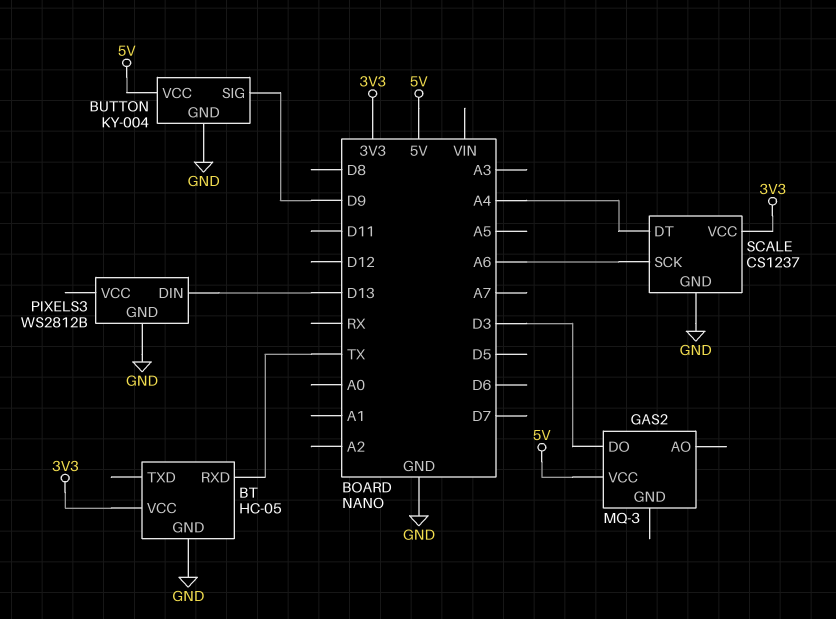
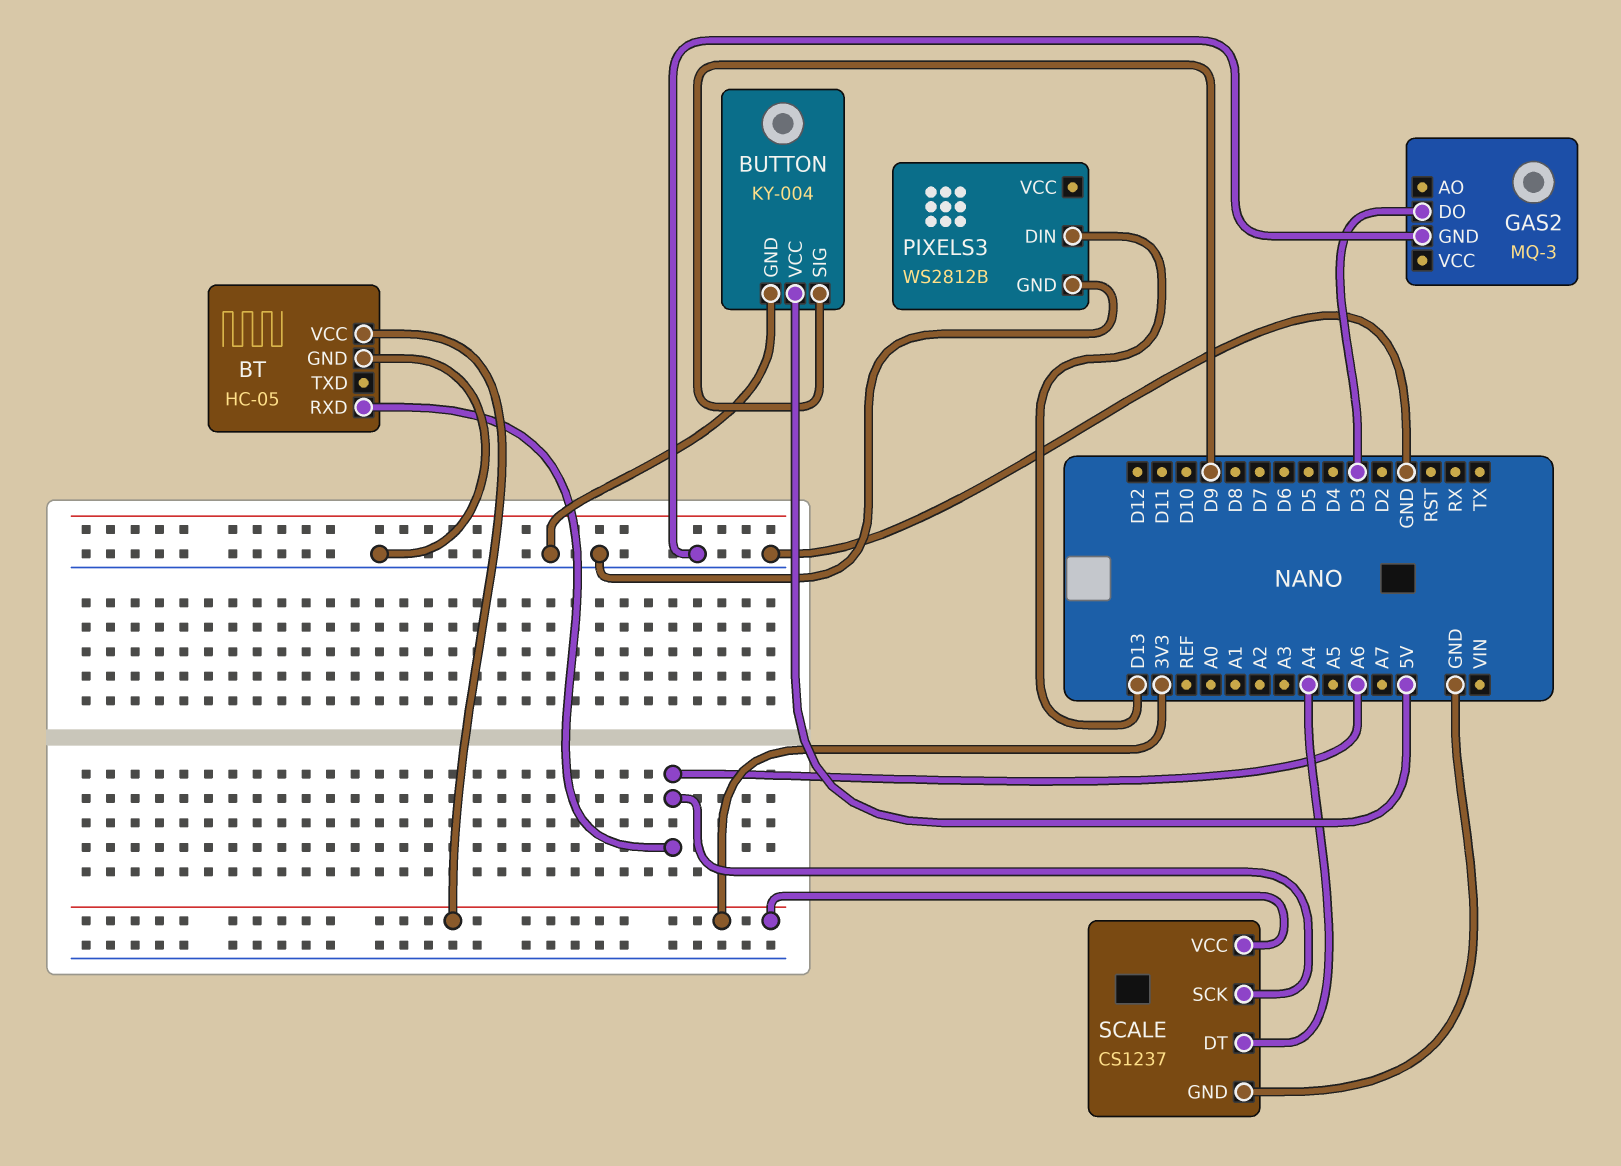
BT pin RXD: TX -> A6
GAS2 pin GND: none -> GND
GAS2 pin VCC: 5V -> none

